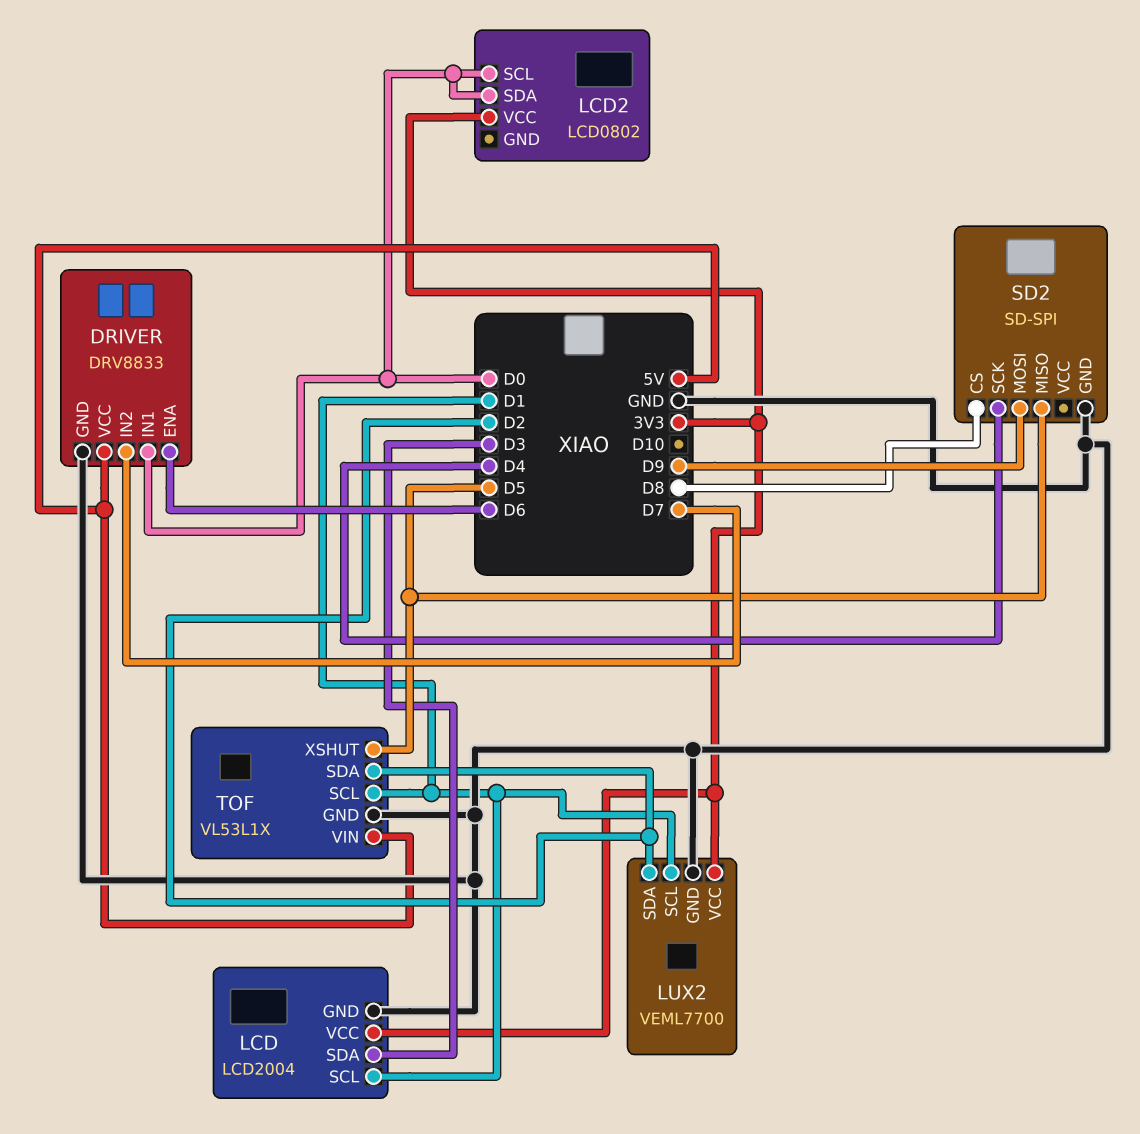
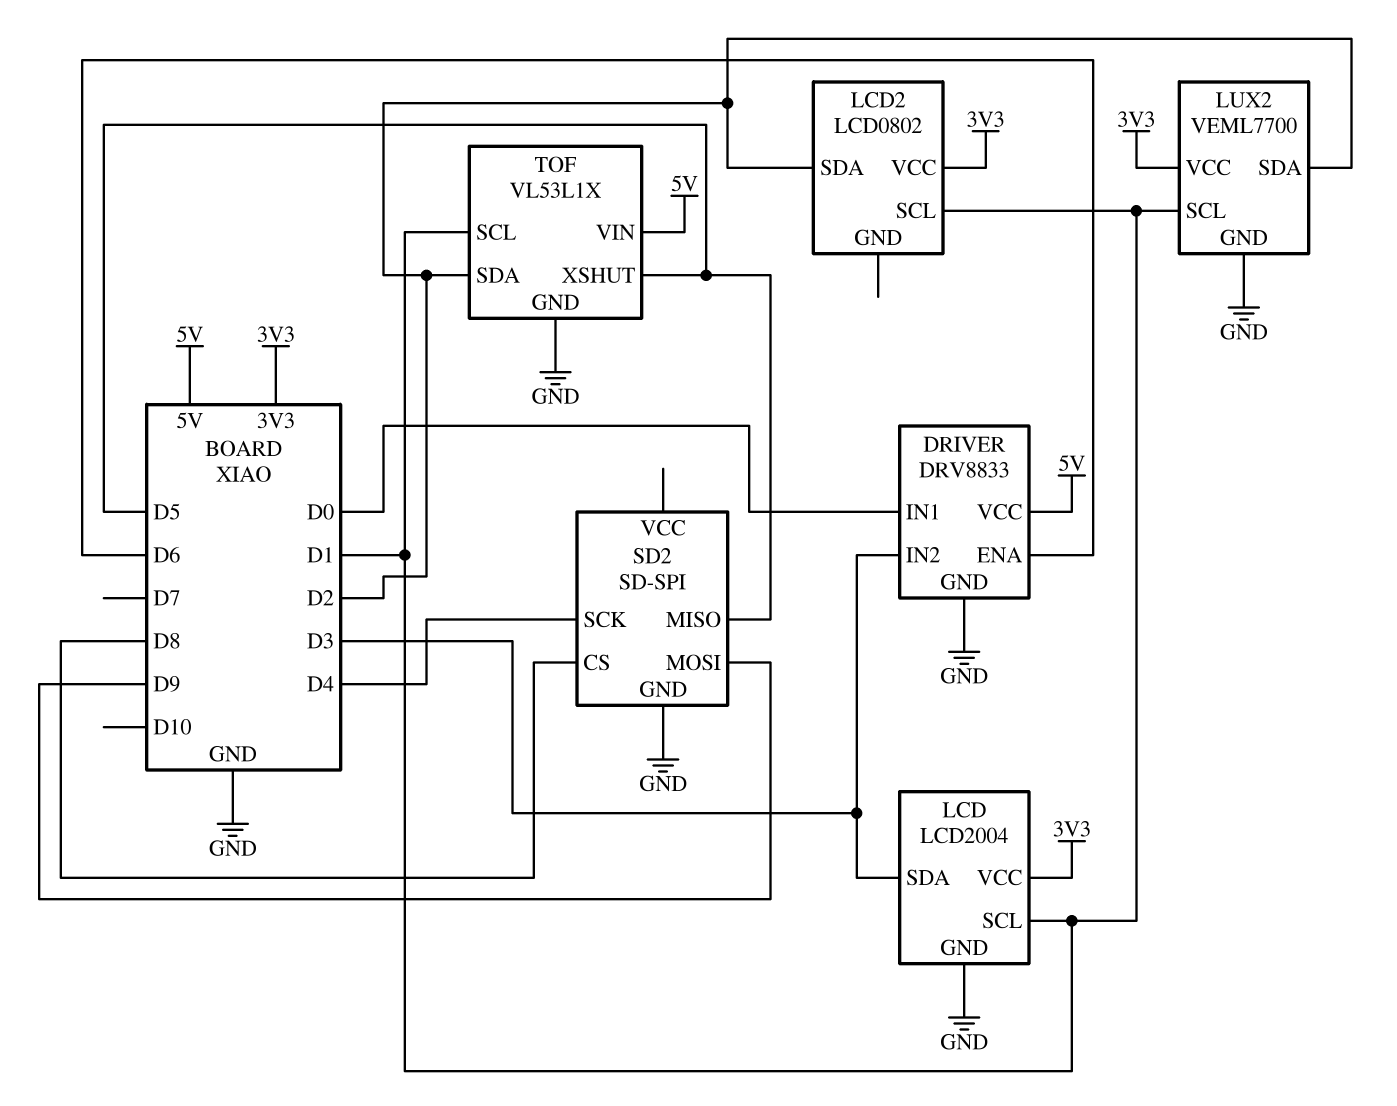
DRIVER pin IN2: D7 -> D3
LCD2 pin SCL: D0 -> D1
LCD2 pin SDA: D0 -> D2

